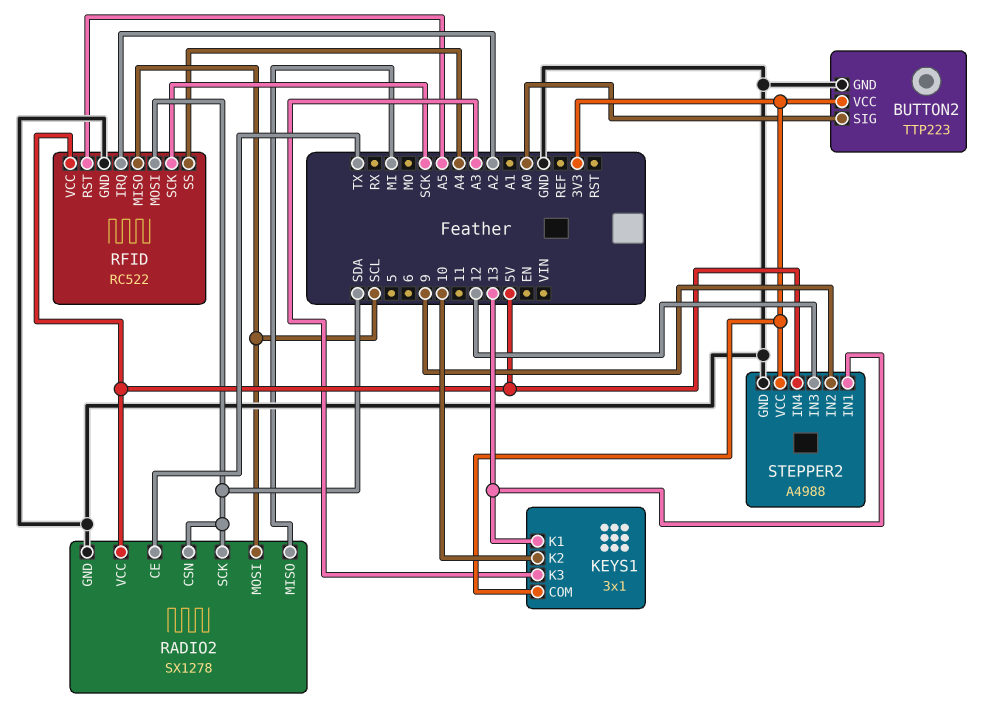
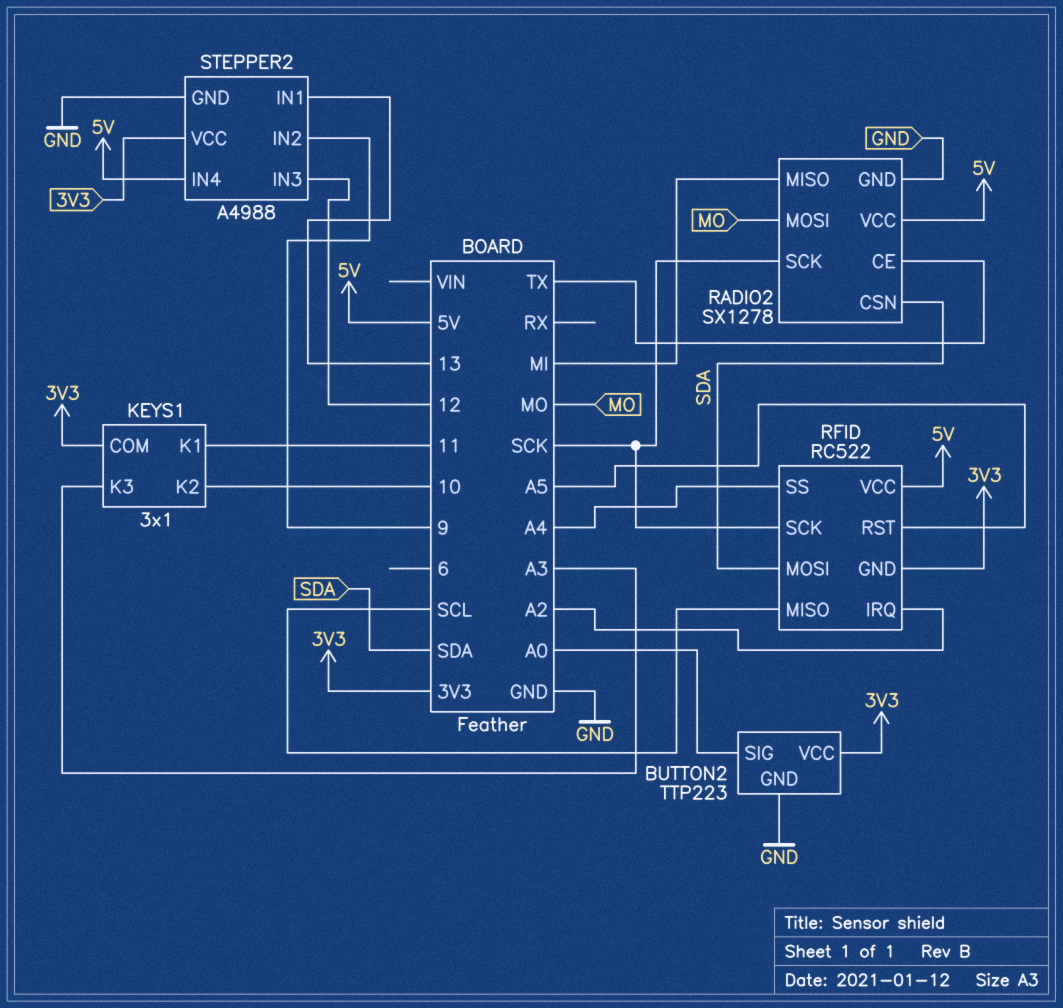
KEYS1 pin K1: 13 -> 11
RADIO2 pin MOSI: SCL -> MO
RADIO2 pin SCK: SDA -> SCK
RFID pin GND: GND -> 3V3

